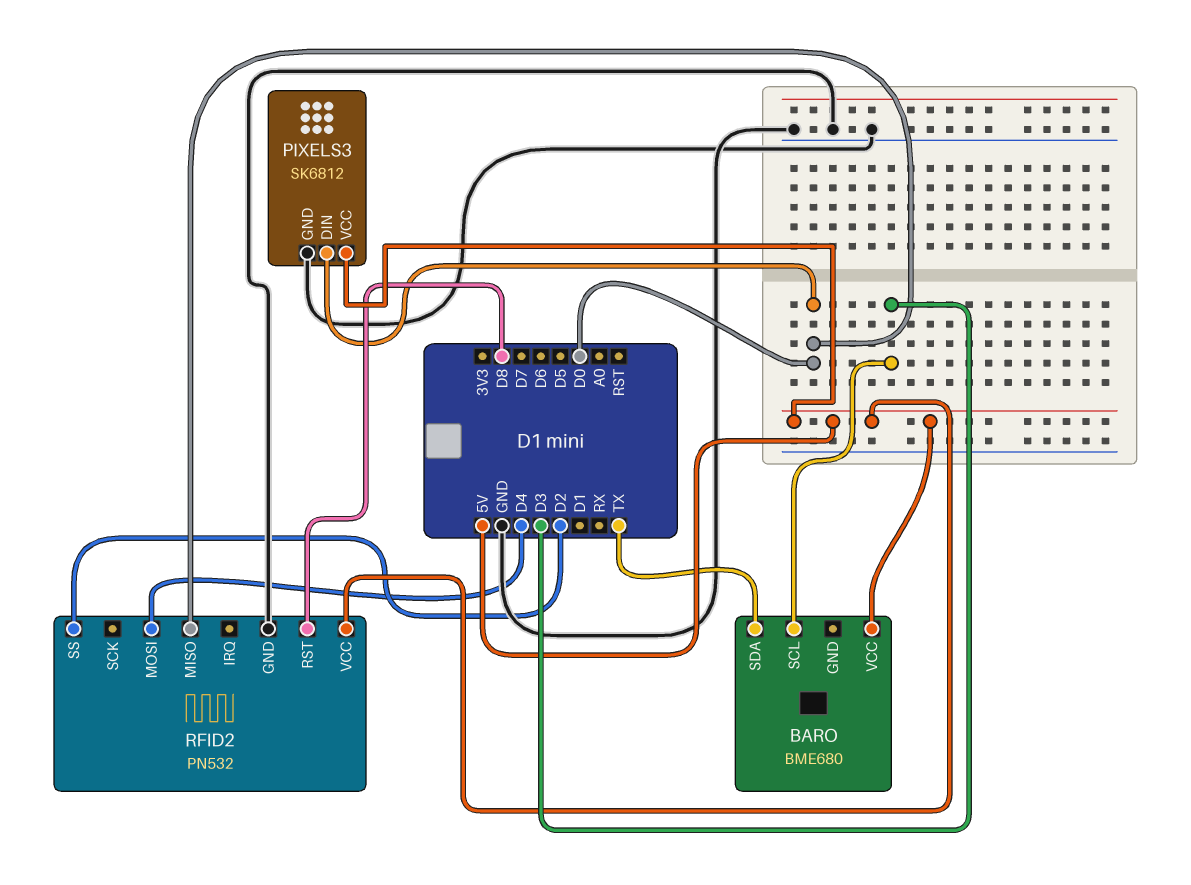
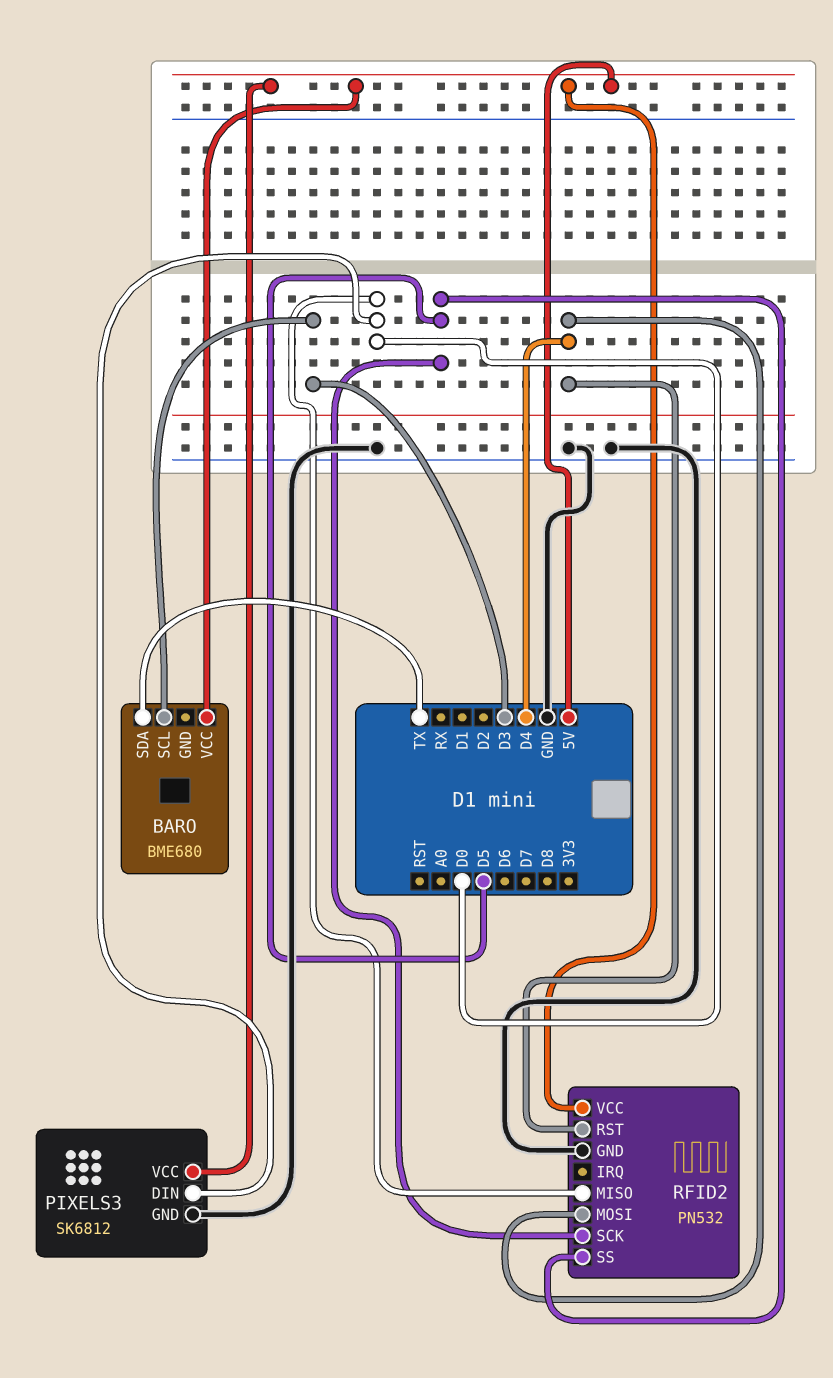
RFID2 pin RST: D8 -> D4
RFID2 pin SCK: none -> D5
RFID2 pin SS: D2 -> D5

